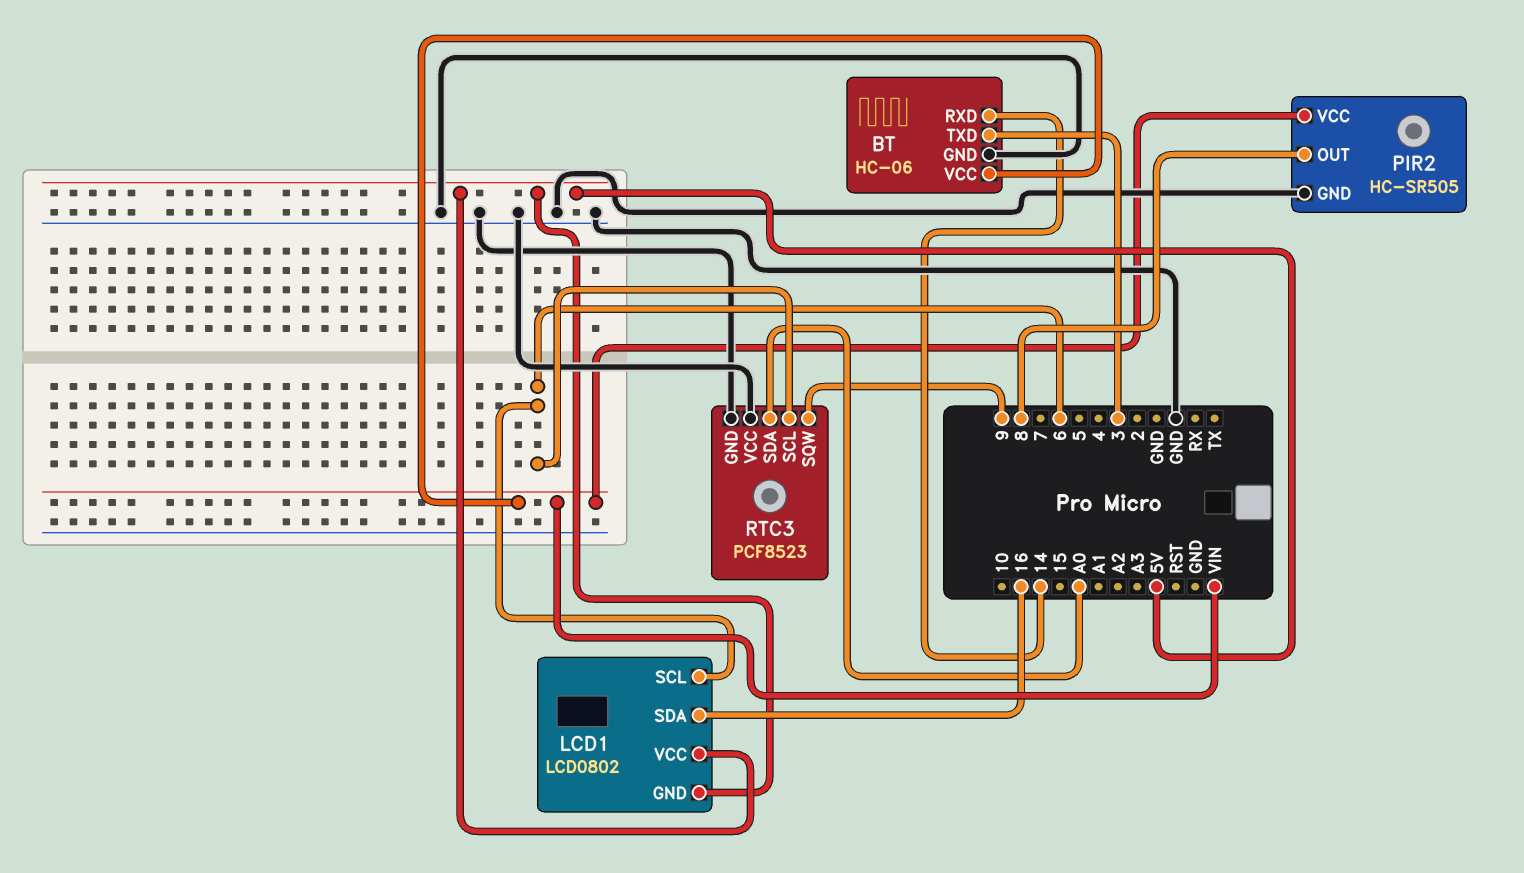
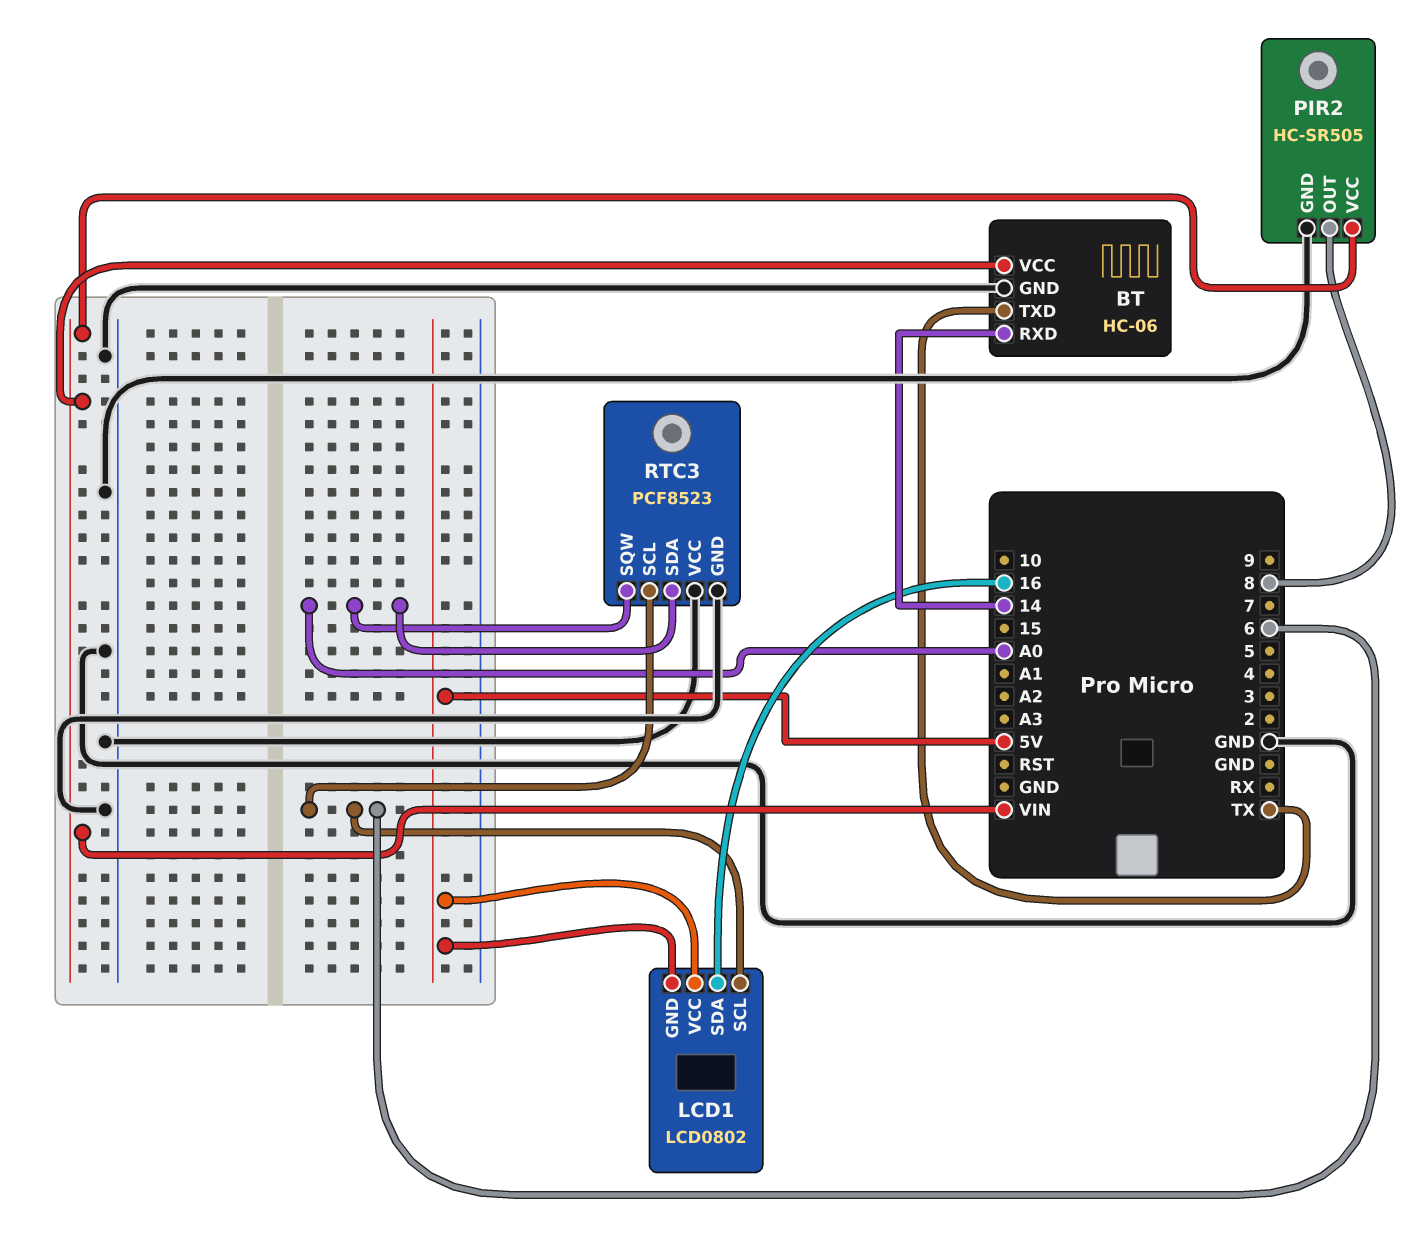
BT pin TXD: 3 -> TX
RTC3 pin SQW: 9 -> A0

